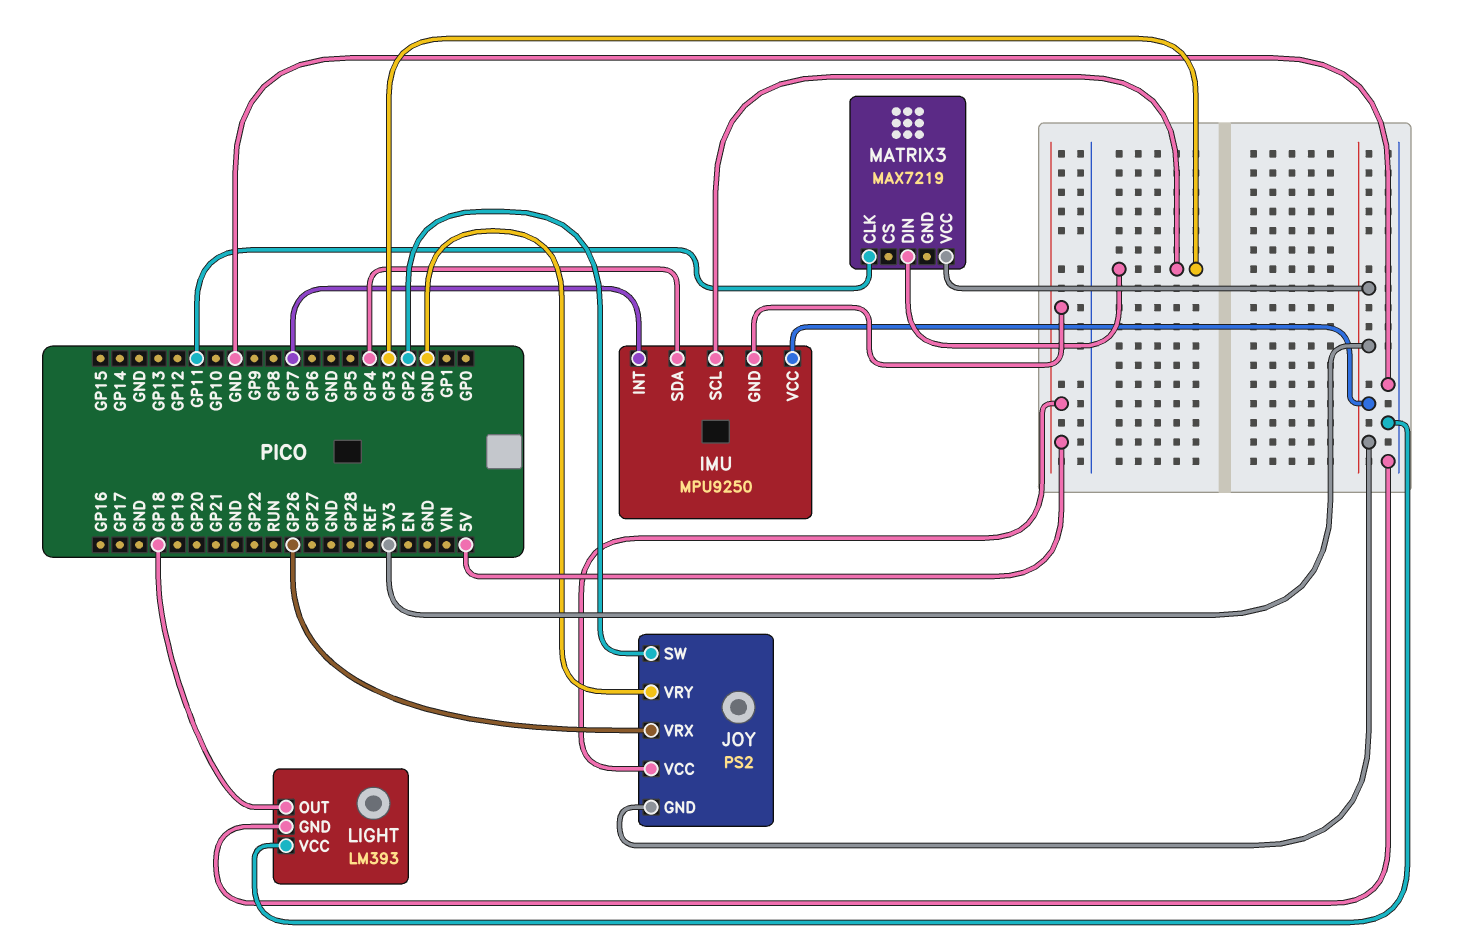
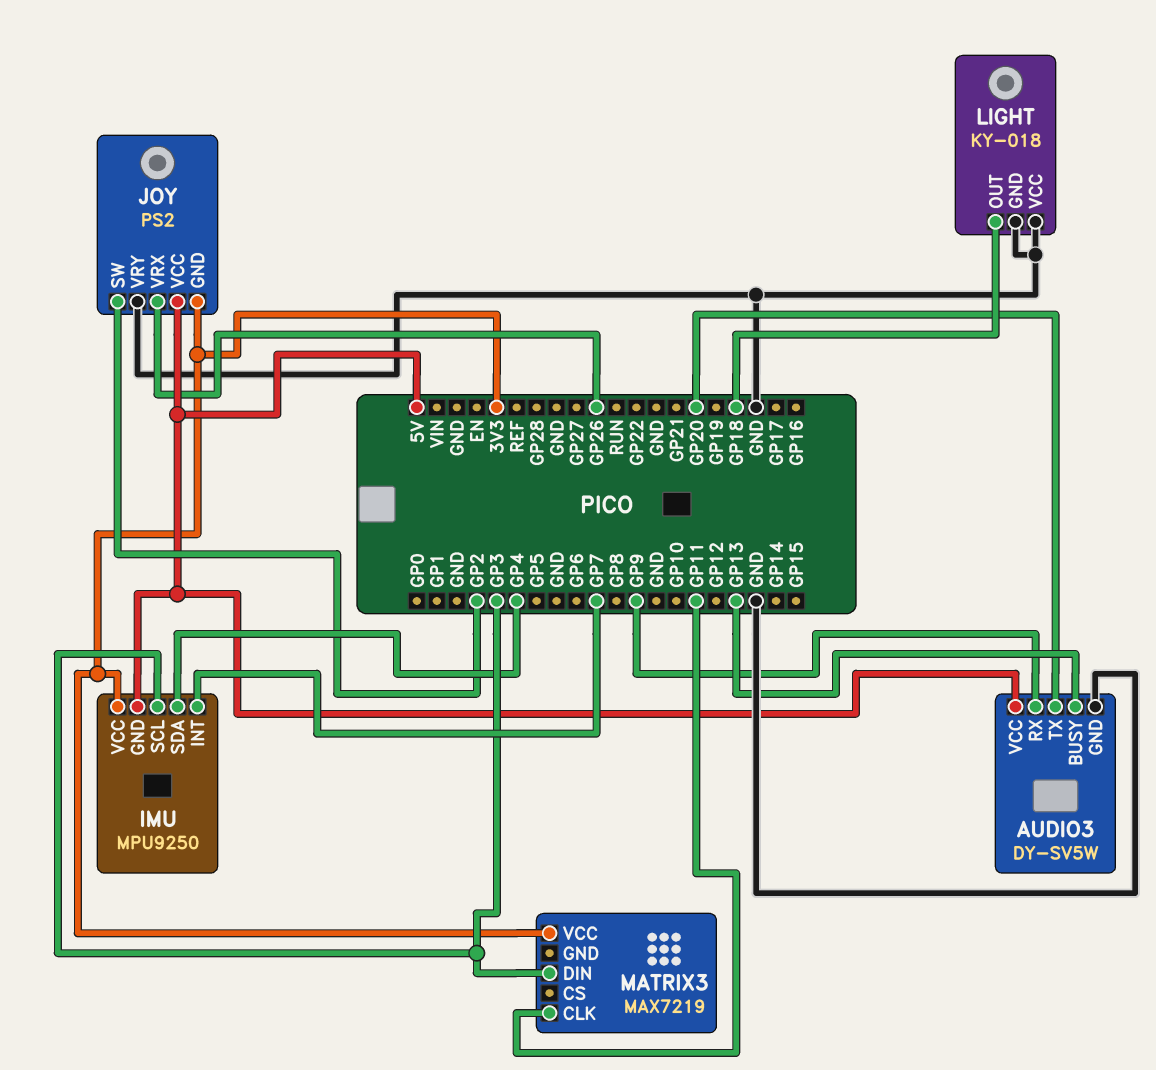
AUDIO3: none -> DY-SV5W
AUDIO3 pin BUSY: none -> GP13
AUDIO3 pin GND: none -> GND
AUDIO3 pin RX: none -> GP9
AUDIO3 pin TX: none -> GP20
AUDIO3 pin VCC: none -> 5V
LIGHT: LM393 -> KY-018

